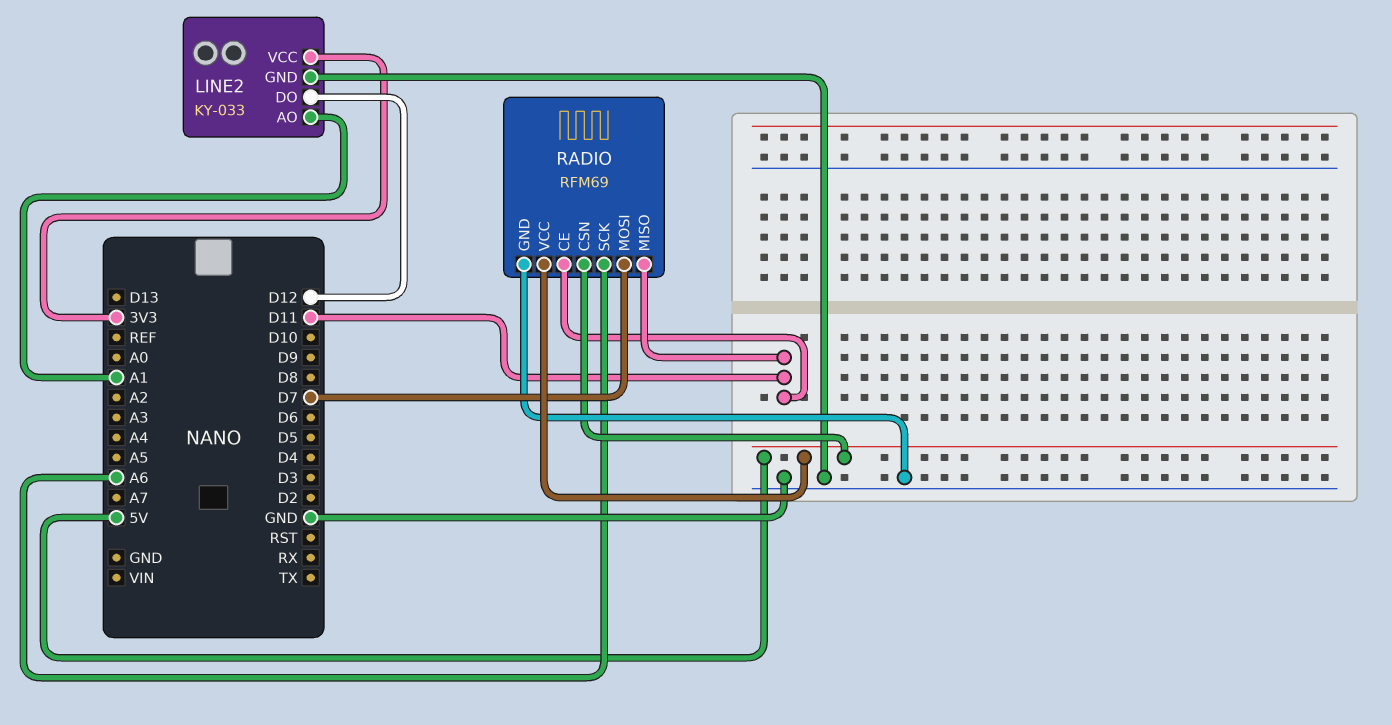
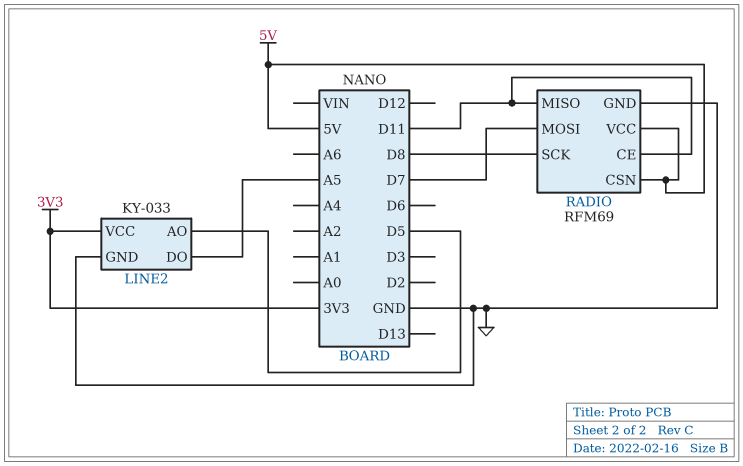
LINE2 pin AO: A1 -> D5
LINE2 pin DO: D12 -> A5
RADIO pin SCK: A6 -> D8

